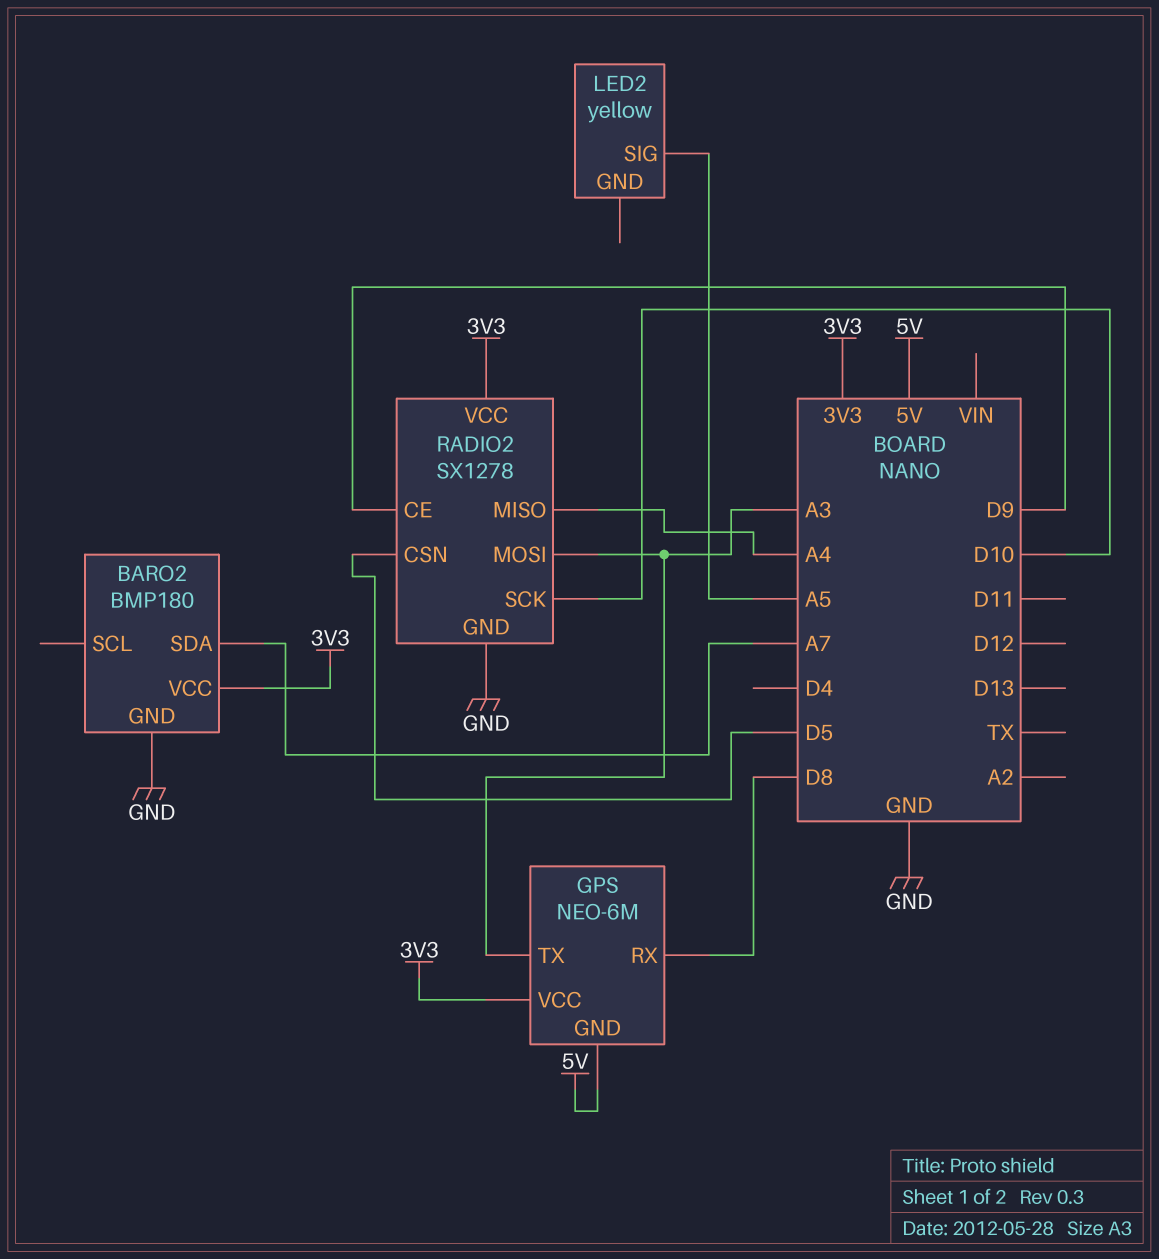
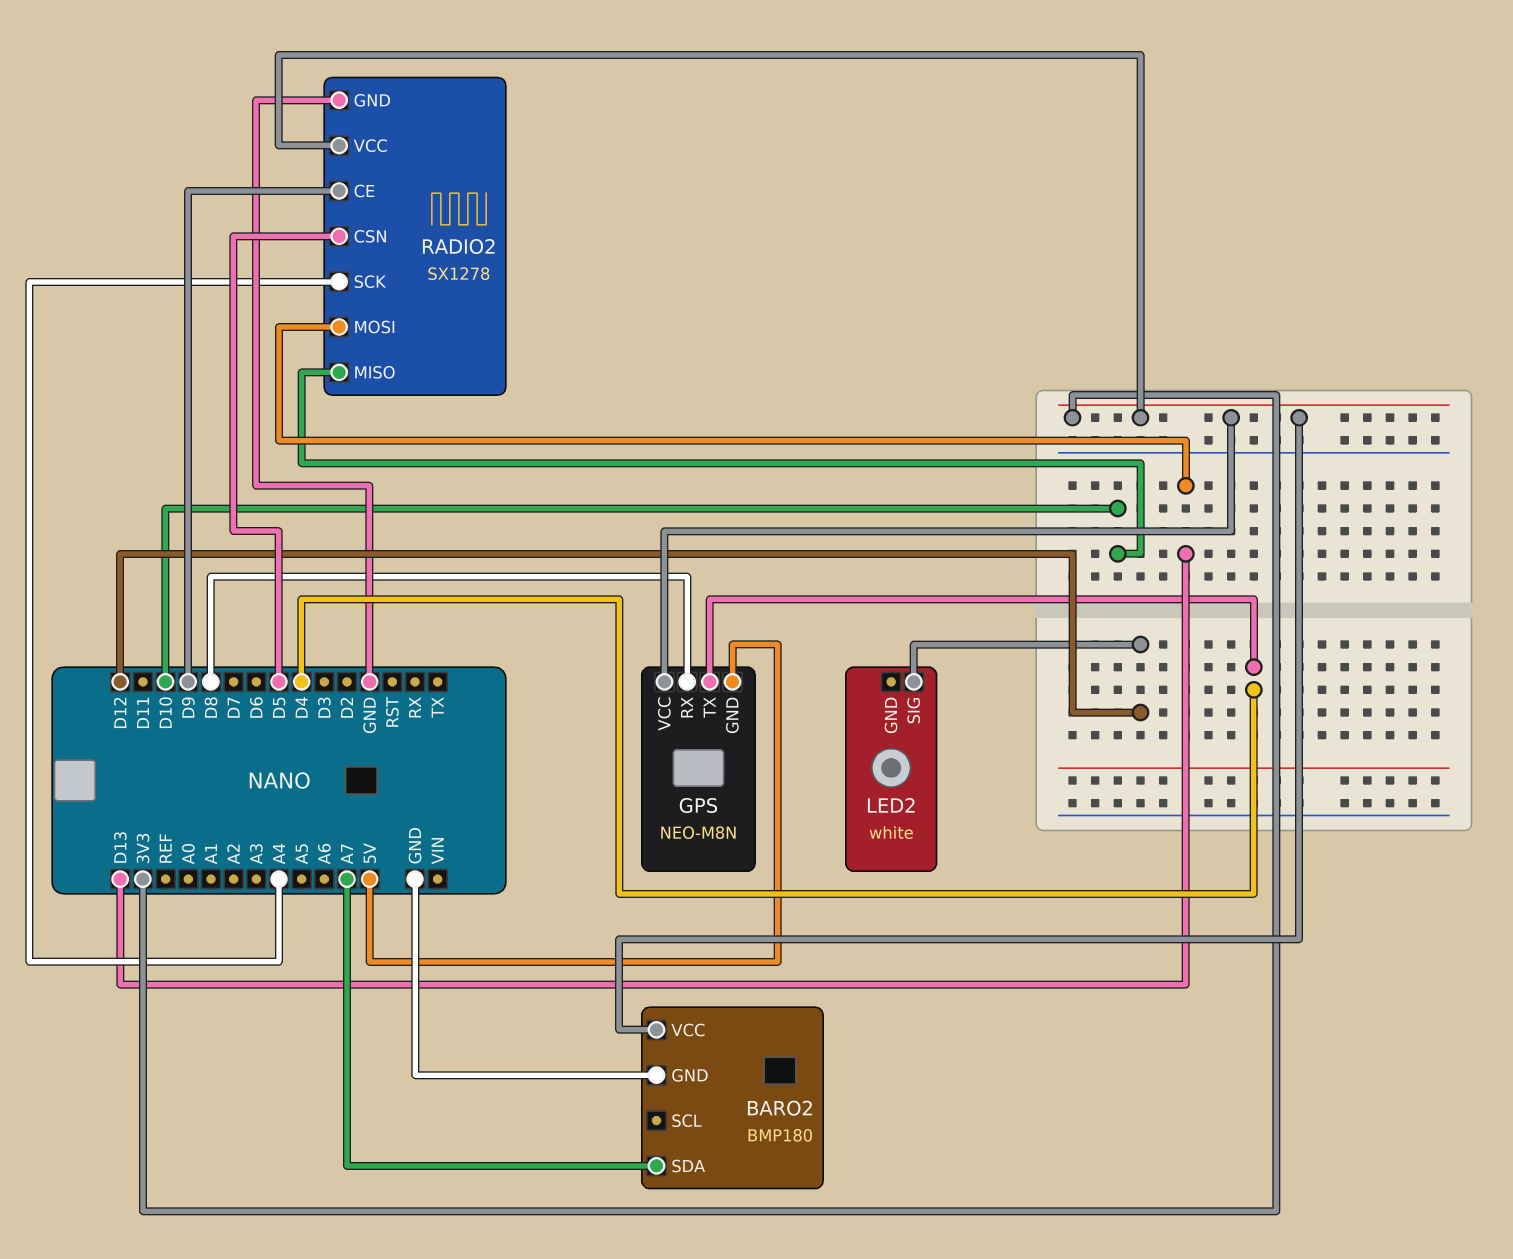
GPS: NEO-6M -> NEO-M8N
GPS pin TX: A3 -> D4
LED2: yellow -> white
LED2 pin SIG: A5 -> D12
RADIO2 pin MISO: A4 -> D10
RADIO2 pin MOSI: A3 -> D13
RADIO2 pin SCK: D10 -> A4

